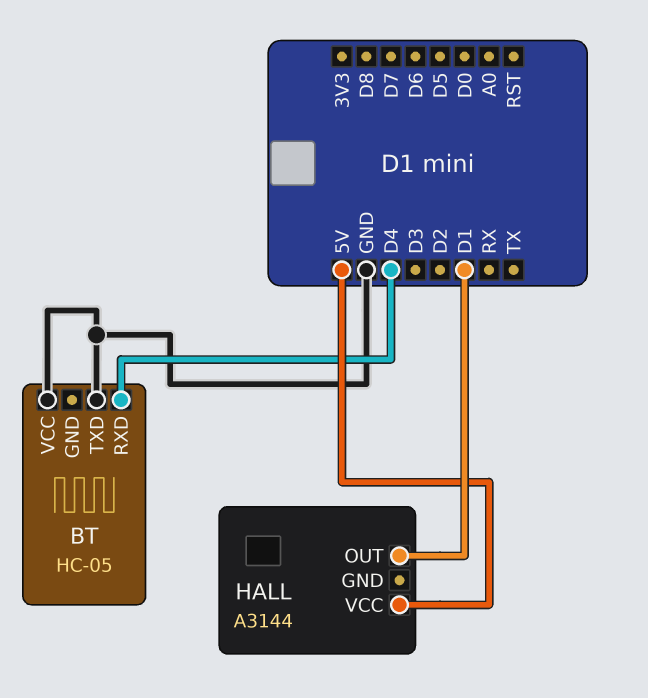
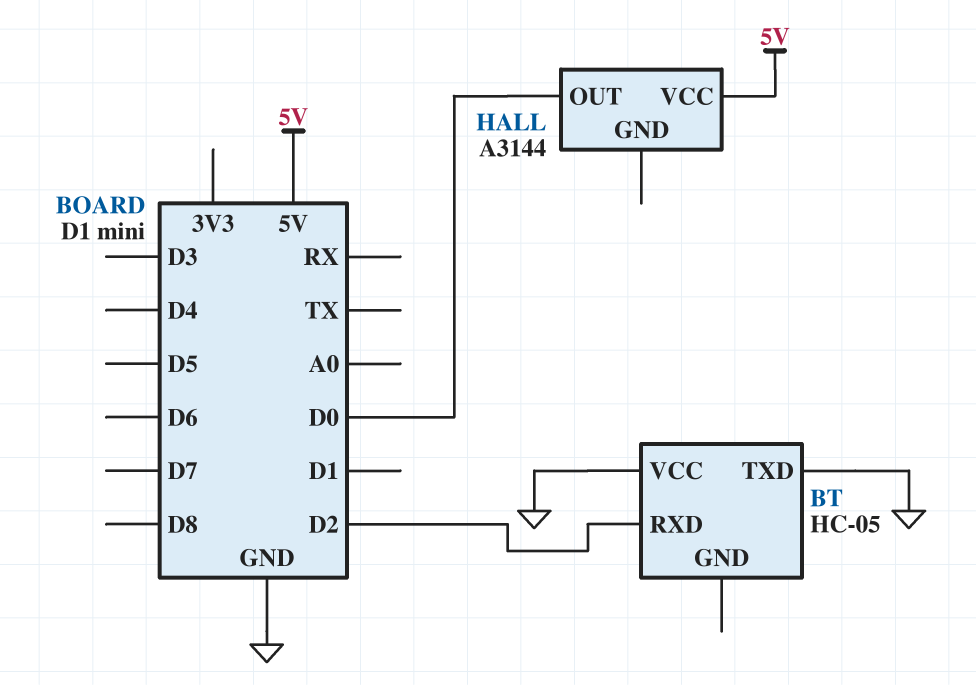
BT pin RXD: D4 -> D2
HALL pin OUT: D1 -> D0

